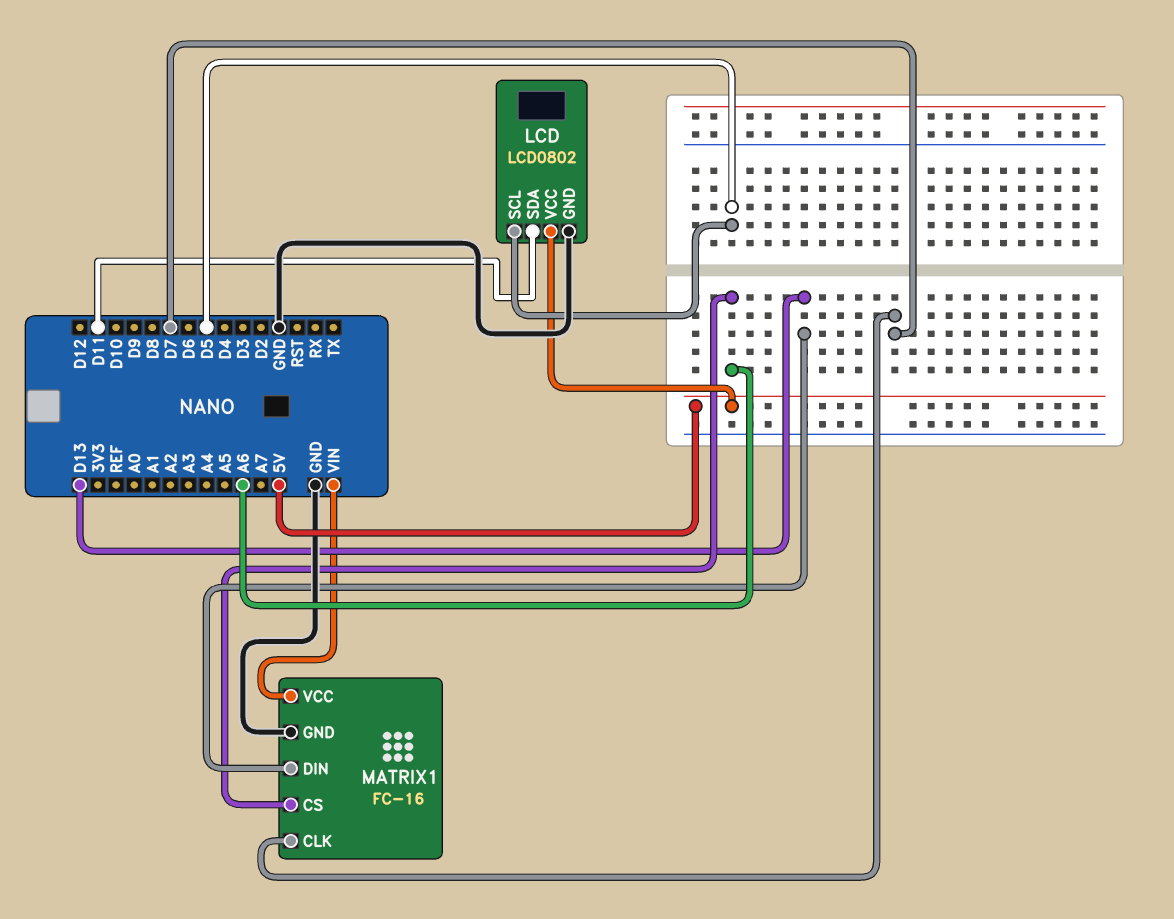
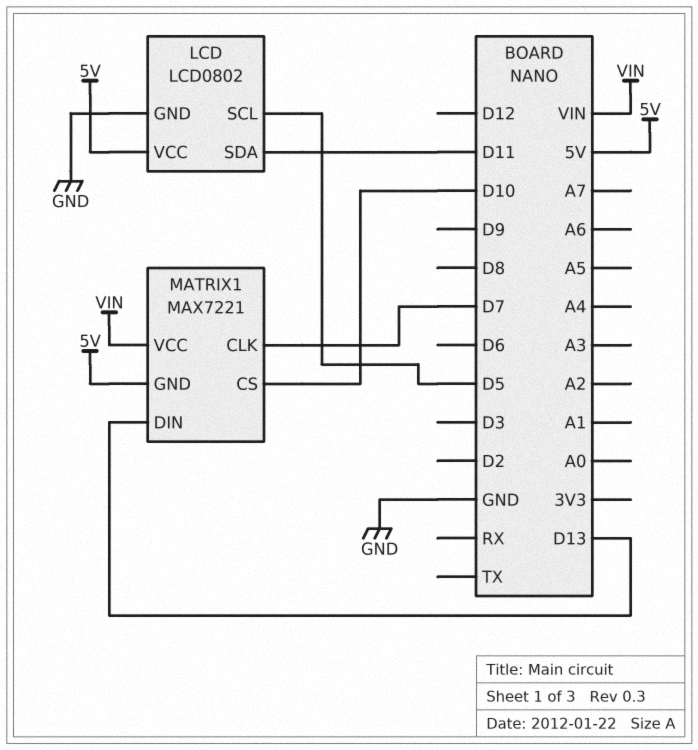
MATRIX1: FC-16 -> MAX7221
MATRIX1 pin CS: A6 -> D10
MATRIX1 pin GND: GND -> 5V

